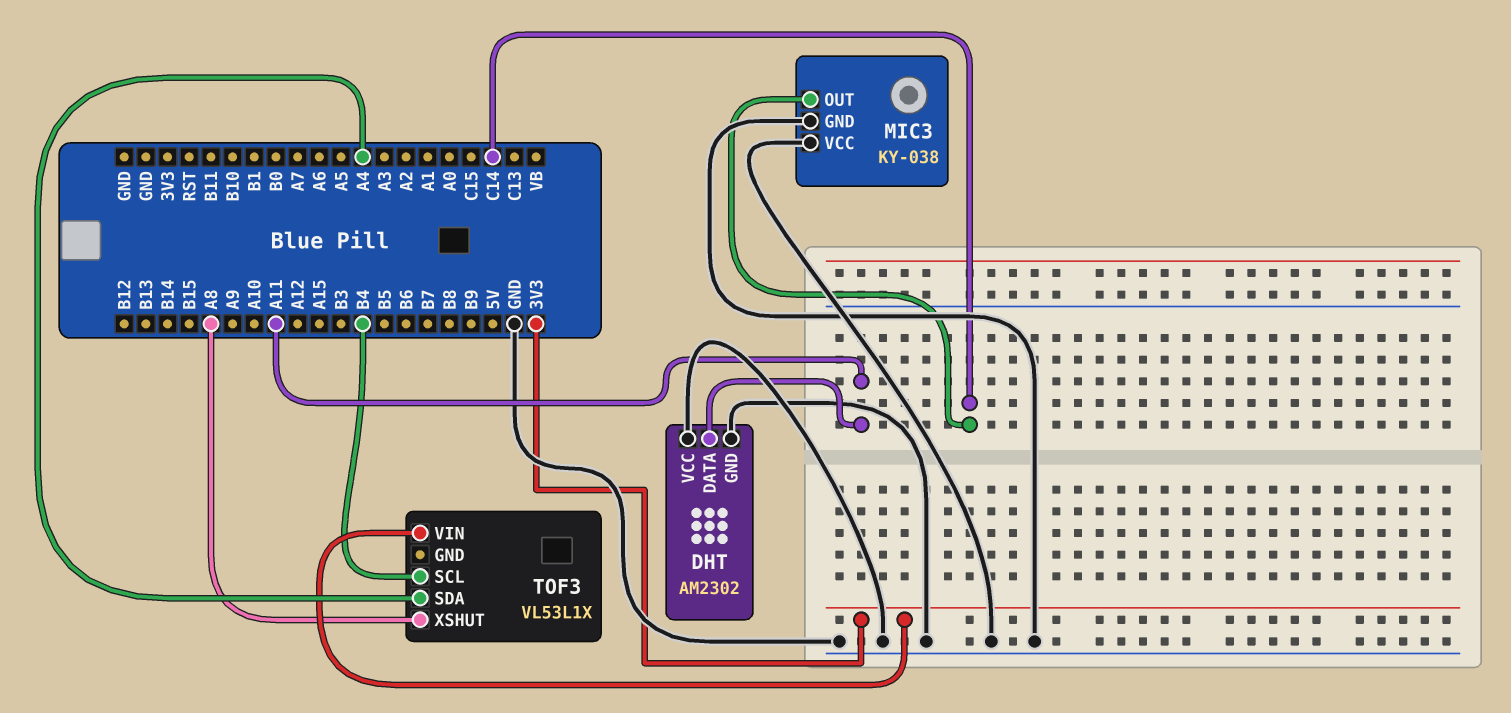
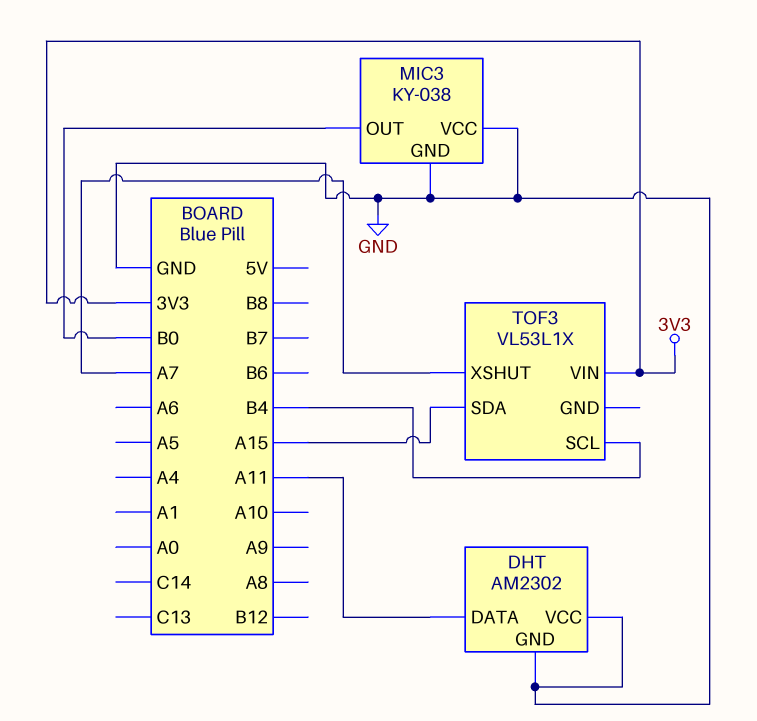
MIC3 pin OUT: C14 -> B0
TOF3 pin SDA: A4 -> A15
TOF3 pin XSHUT: A8 -> A7

